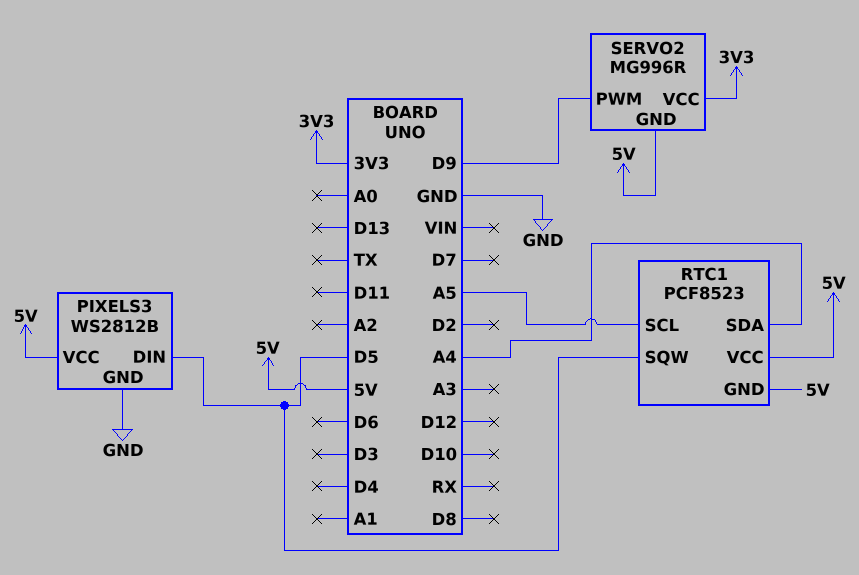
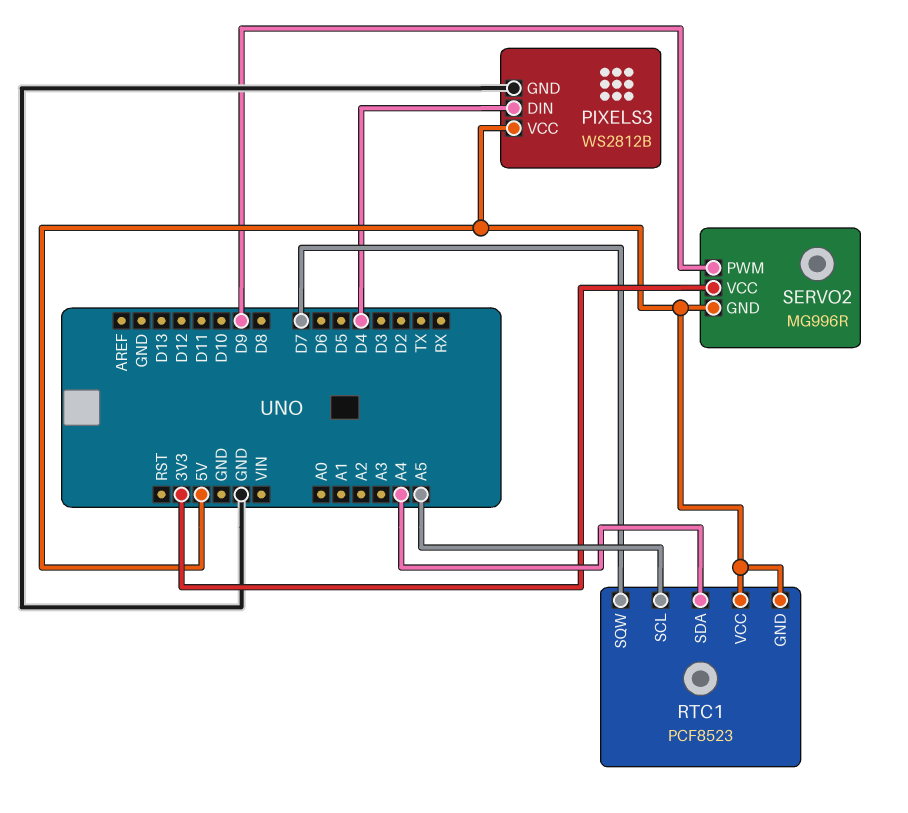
PIXELS3 pin DIN: D5 -> D4
RTC1 pin SQW: D5 -> D7

